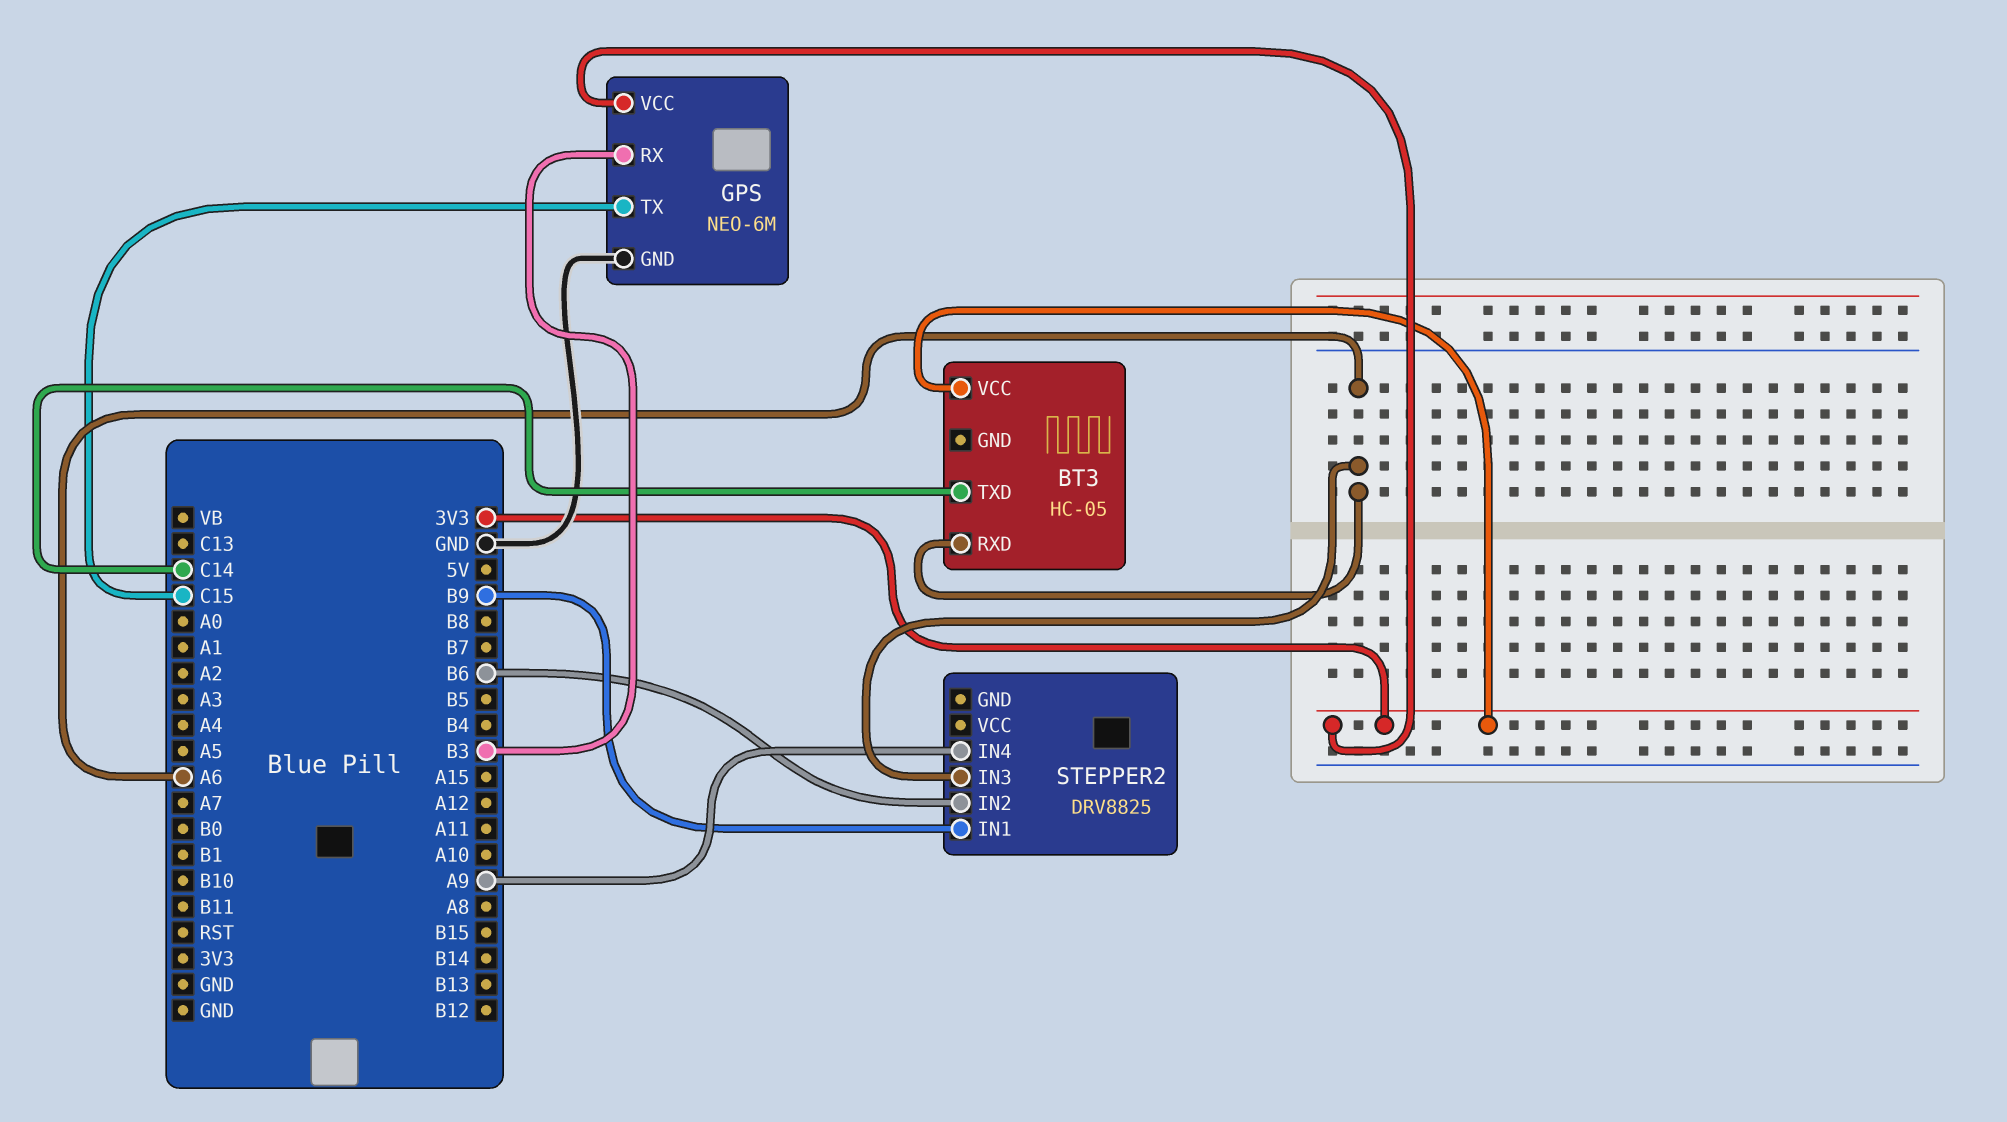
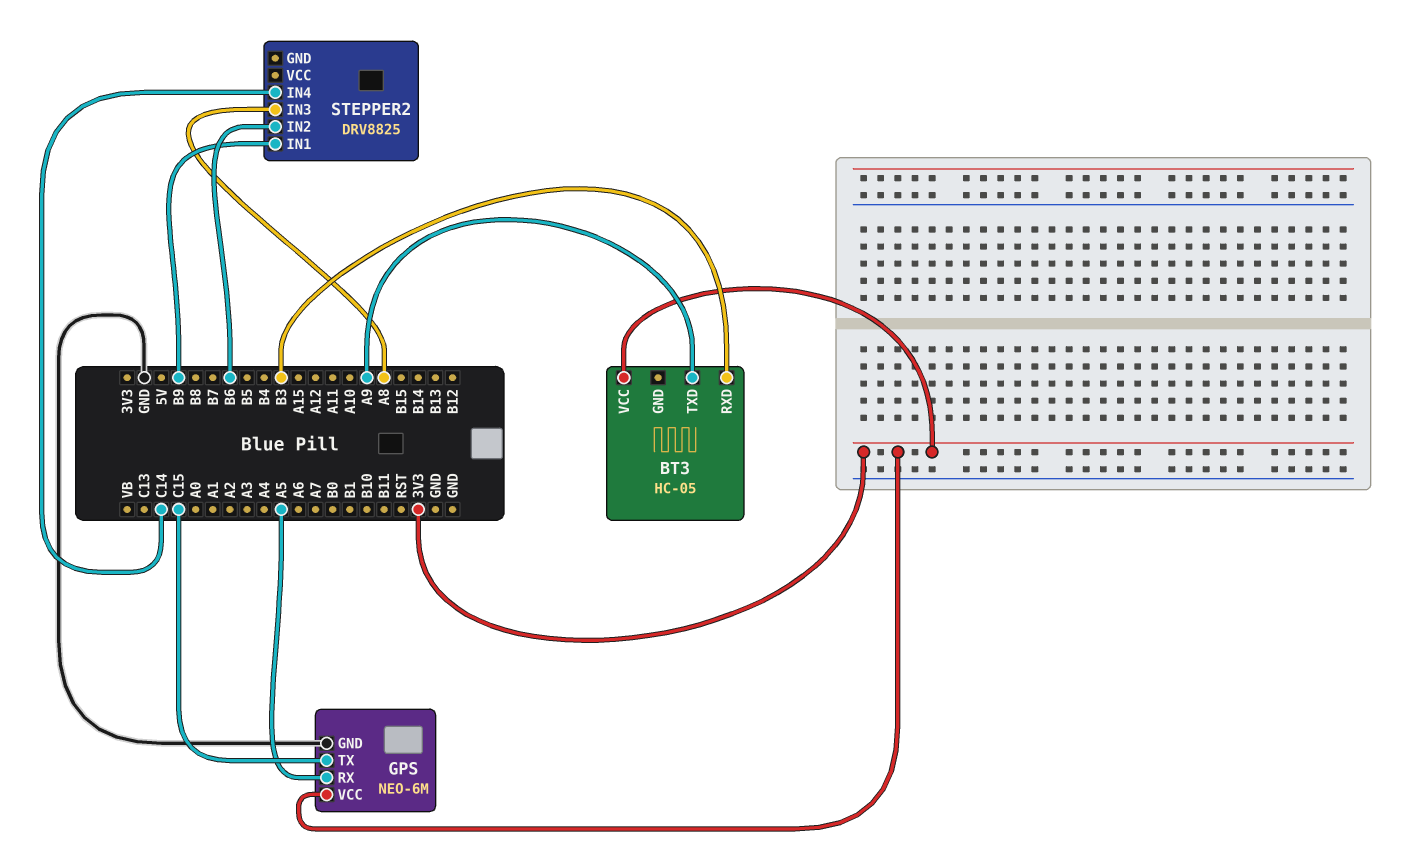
BT3 pin RXD: A6 -> B3
BT3 pin TXD: C14 -> A9
GPS pin RX: B3 -> A5
STEPPER2 pin IN3: A6 -> A8
STEPPER2 pin IN4: A9 -> C14

